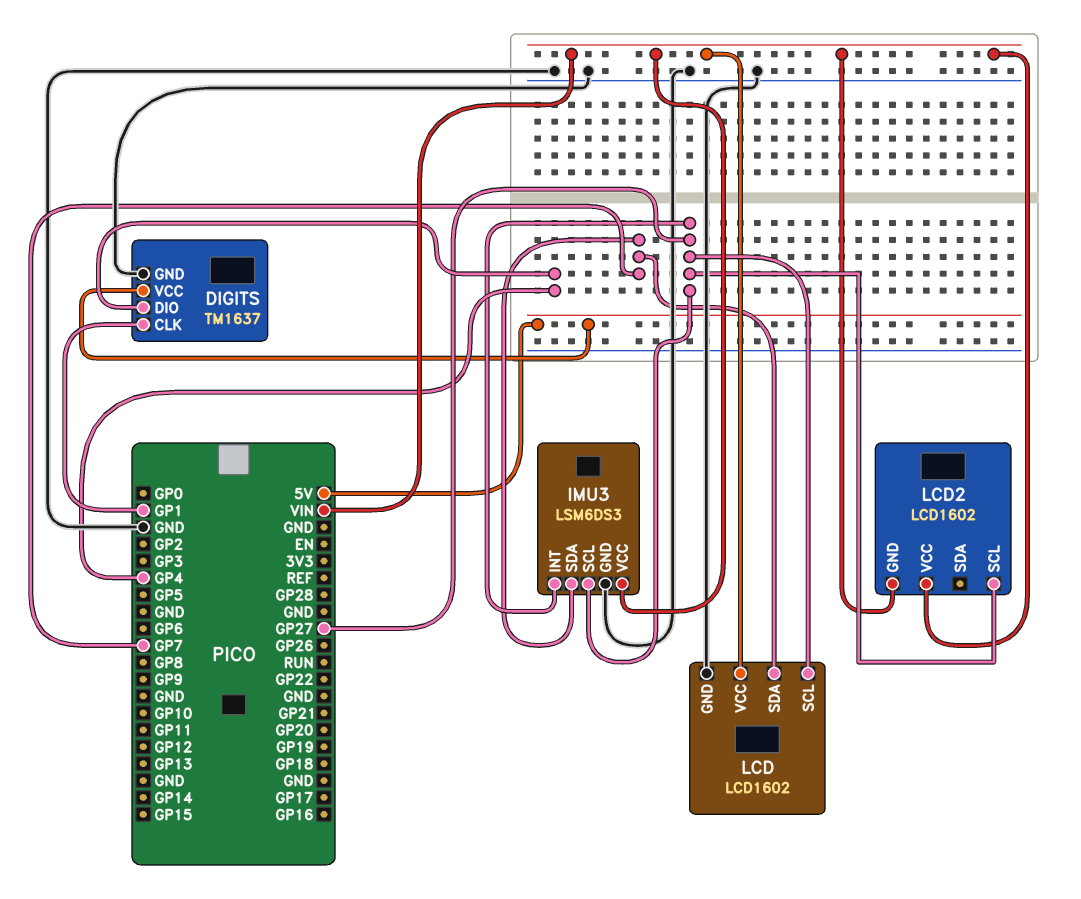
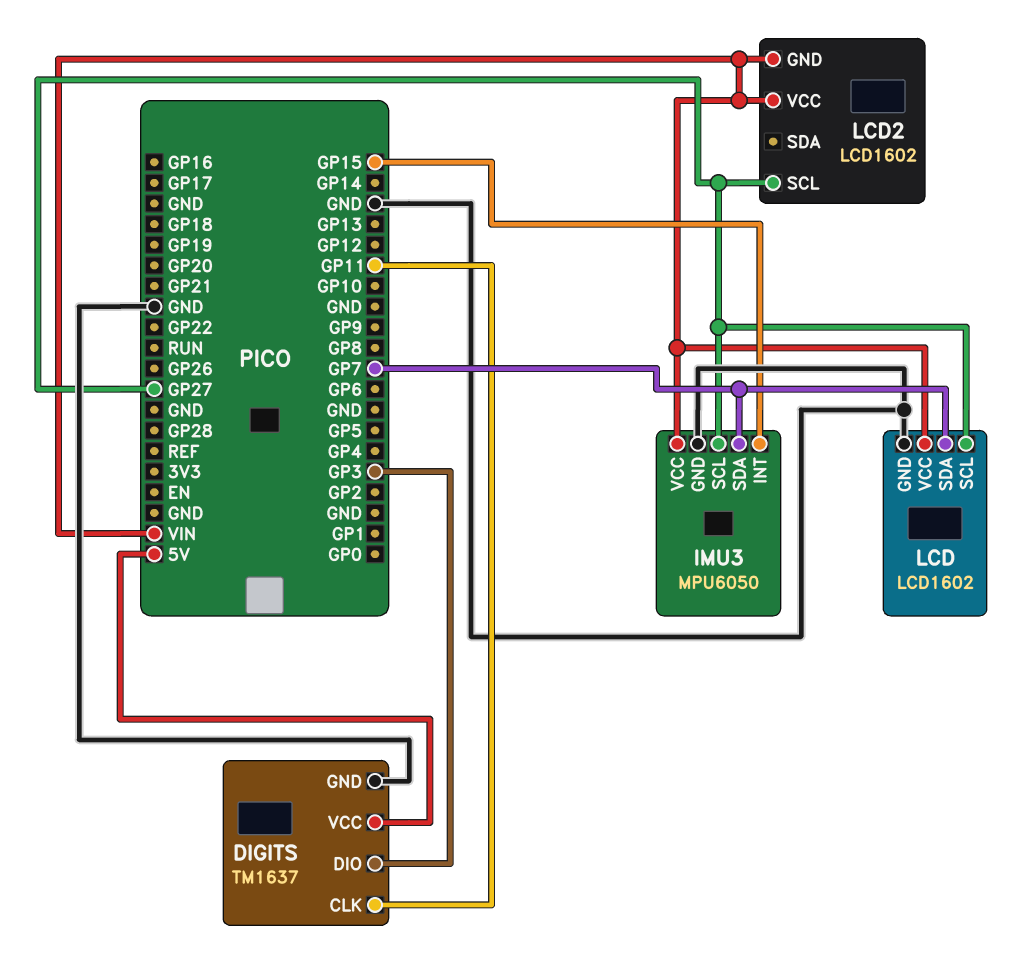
DIGITS pin CLK: GP1 -> GP11
DIGITS pin DIO: GP4 -> GP3
IMU3: LSM6DS3 -> MPU6050
IMU3 pin INT: GP27 -> GP15

